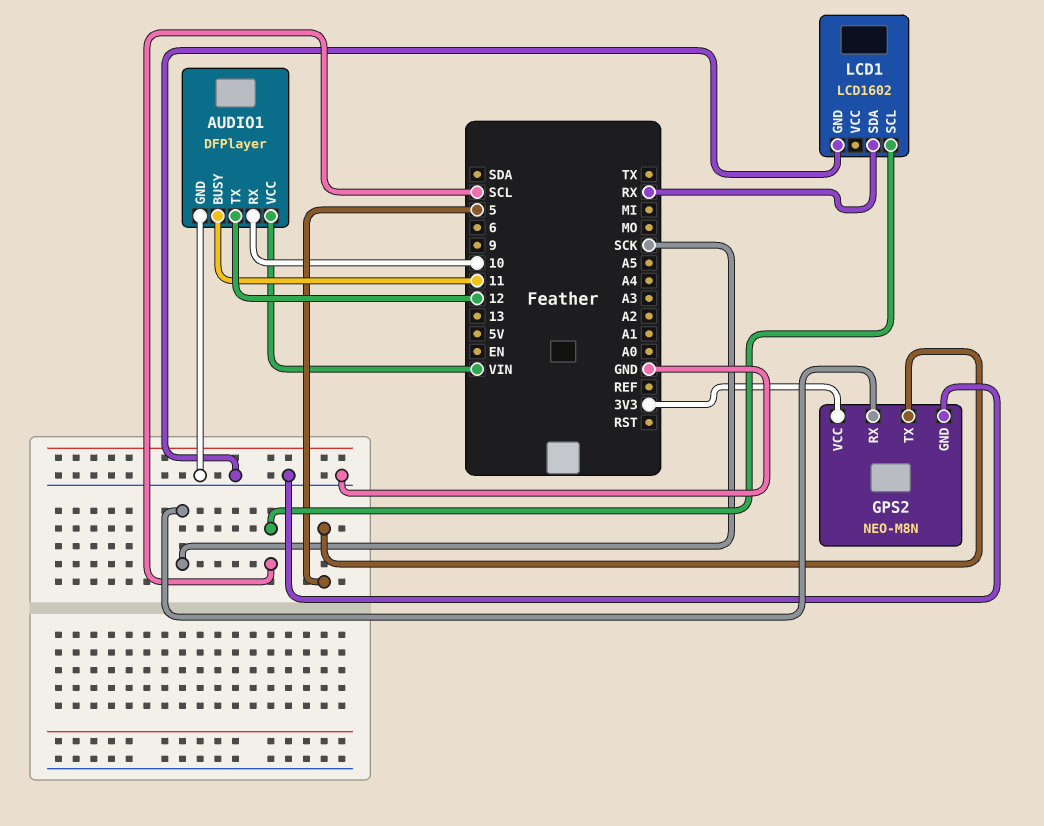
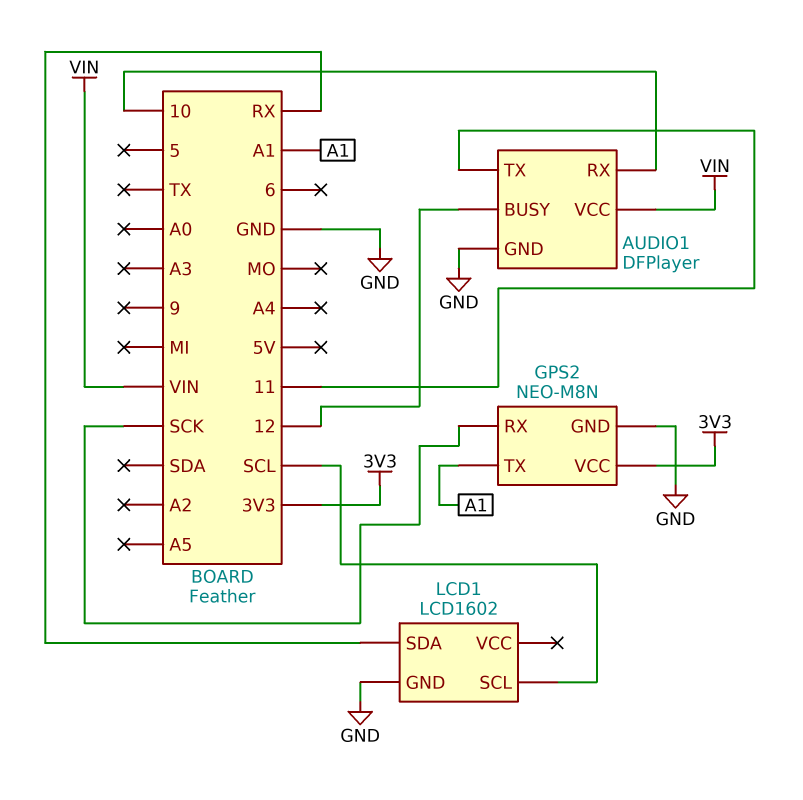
AUDIO1 pin BUSY: 11 -> 12
AUDIO1 pin TX: 12 -> 11
GPS2 pin TX: 5 -> A1

